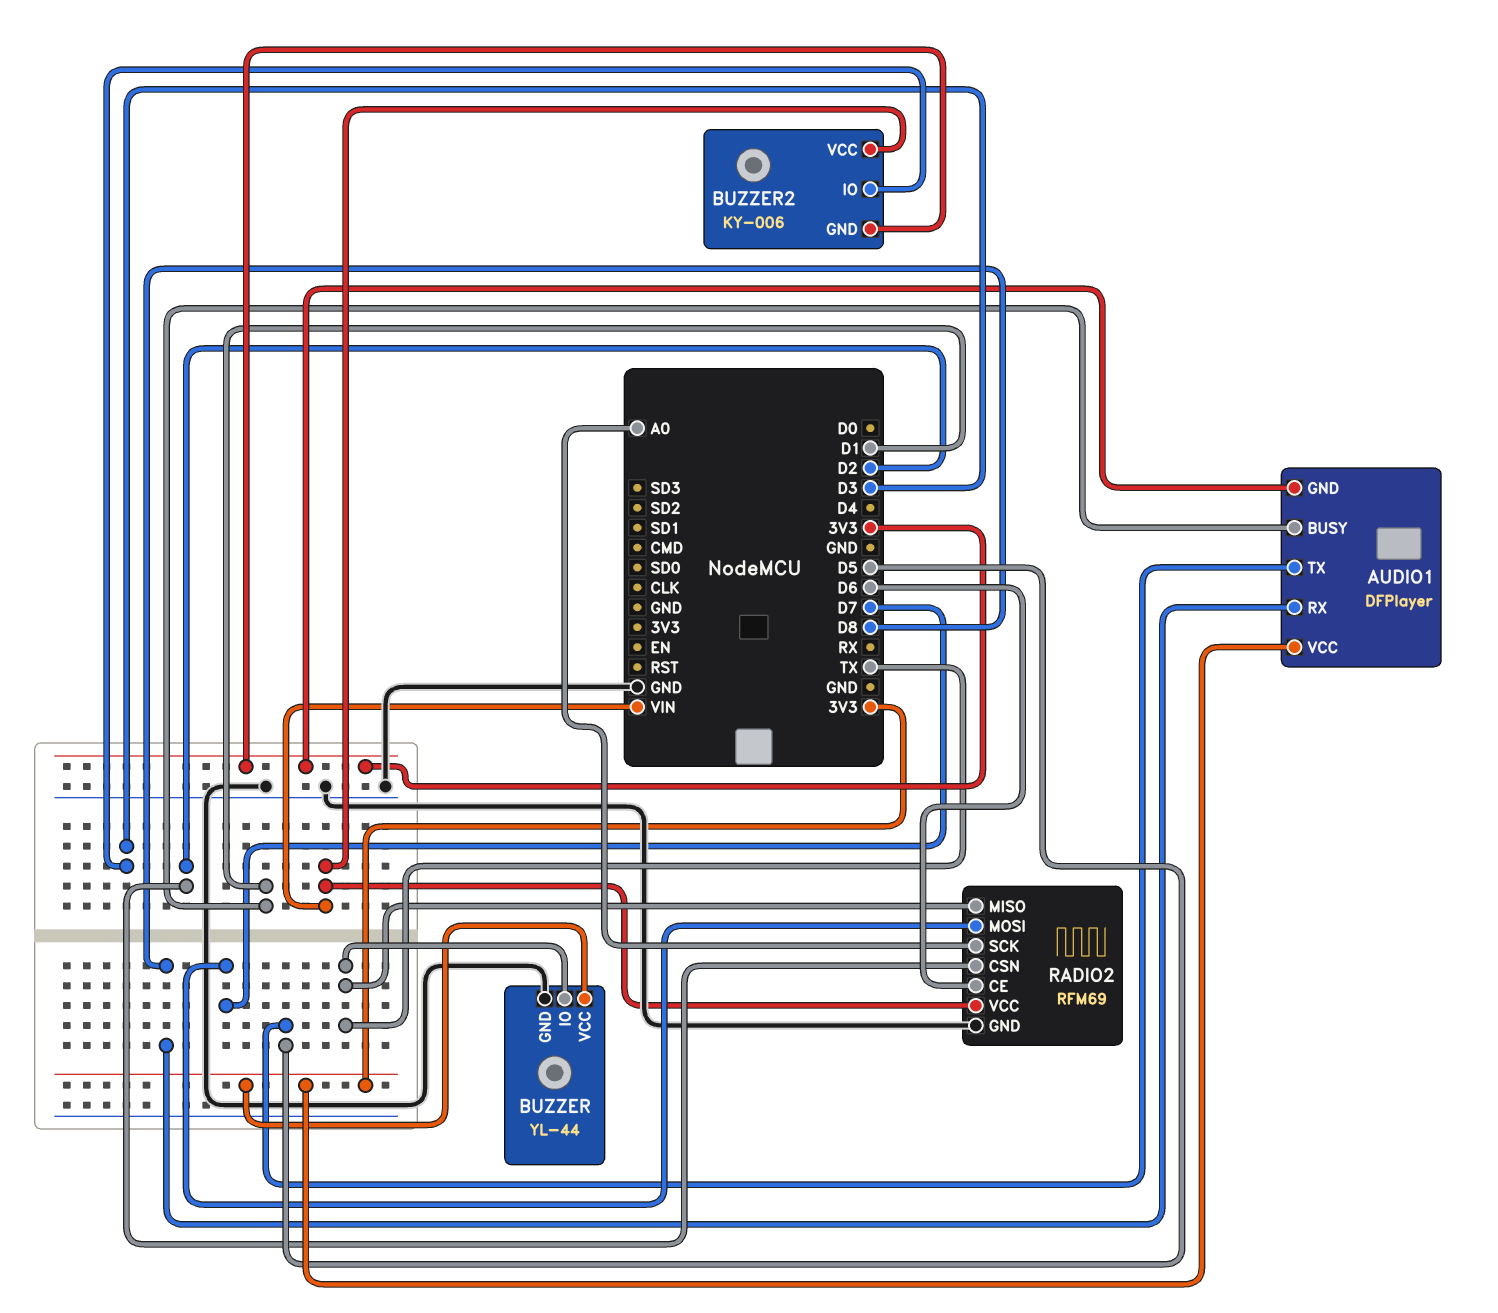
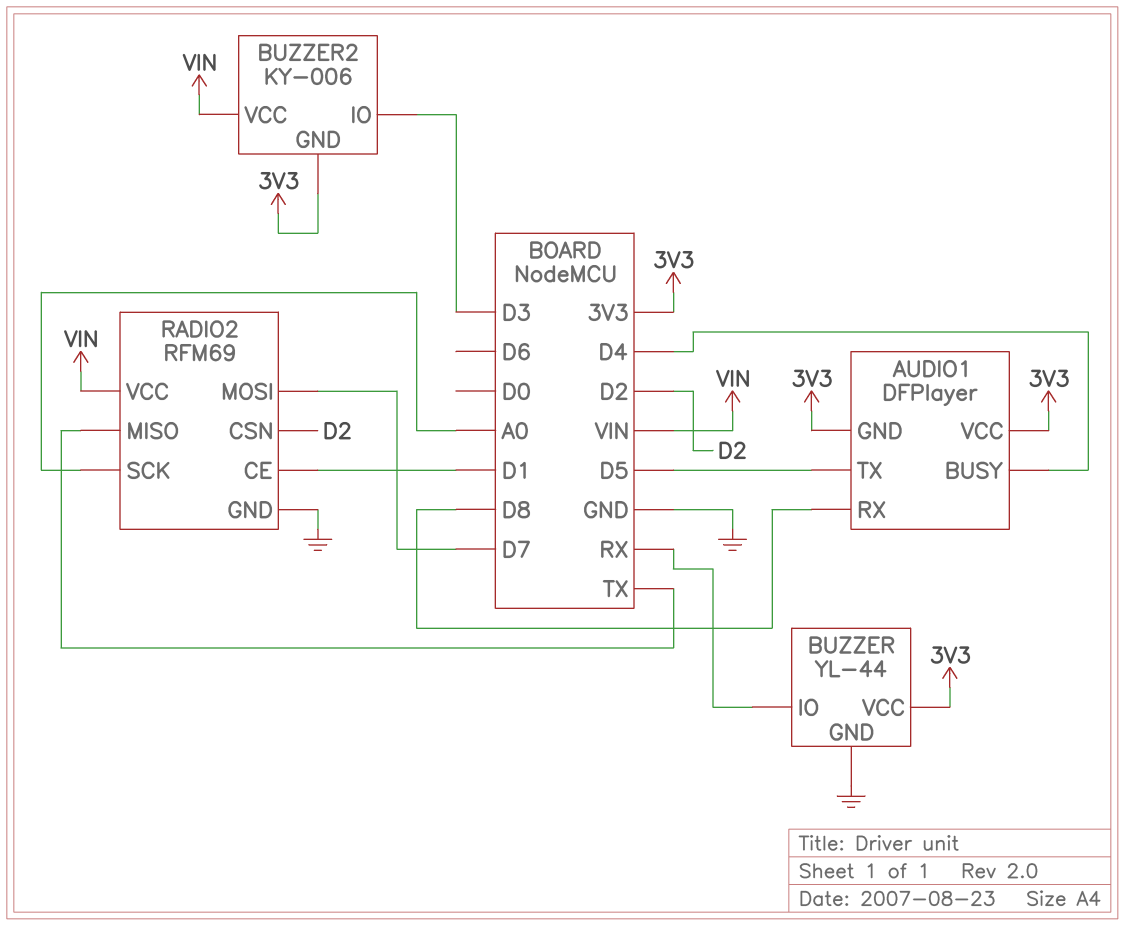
AUDIO1 pin BUSY: D1 -> D4
BUZZER pin IO: TX -> RX
RADIO2 pin CE: D6 -> D1

